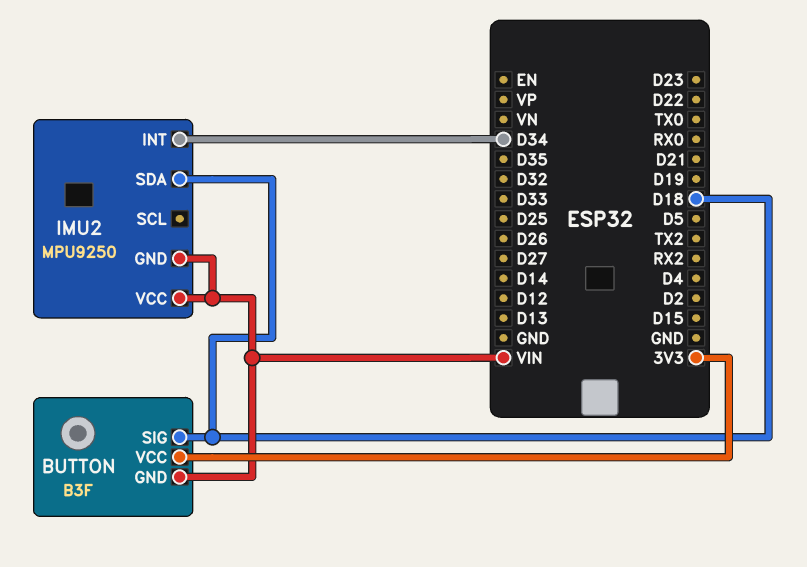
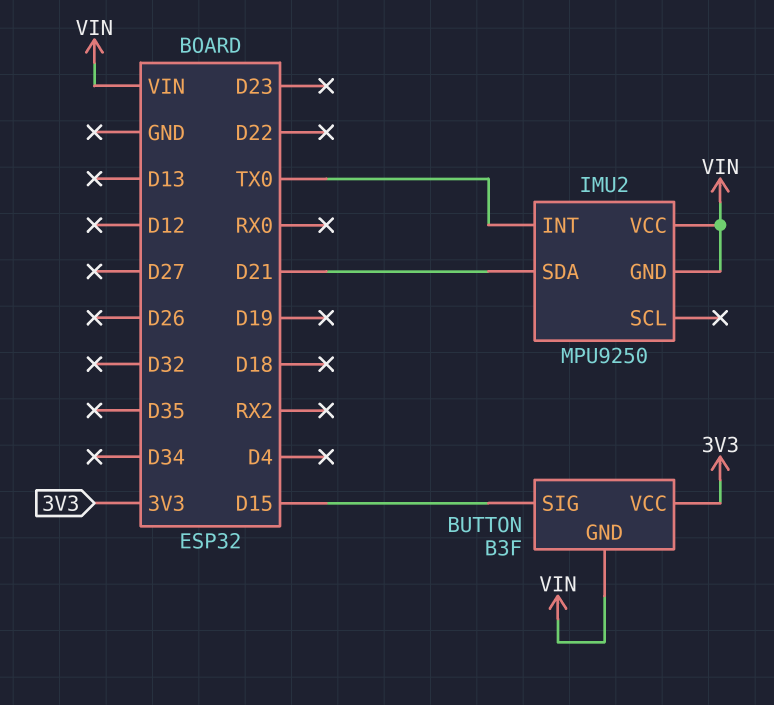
BUTTON pin SIG: D18 -> D15
IMU2 pin INT: D34 -> TX0
IMU2 pin SDA: D18 -> D21

